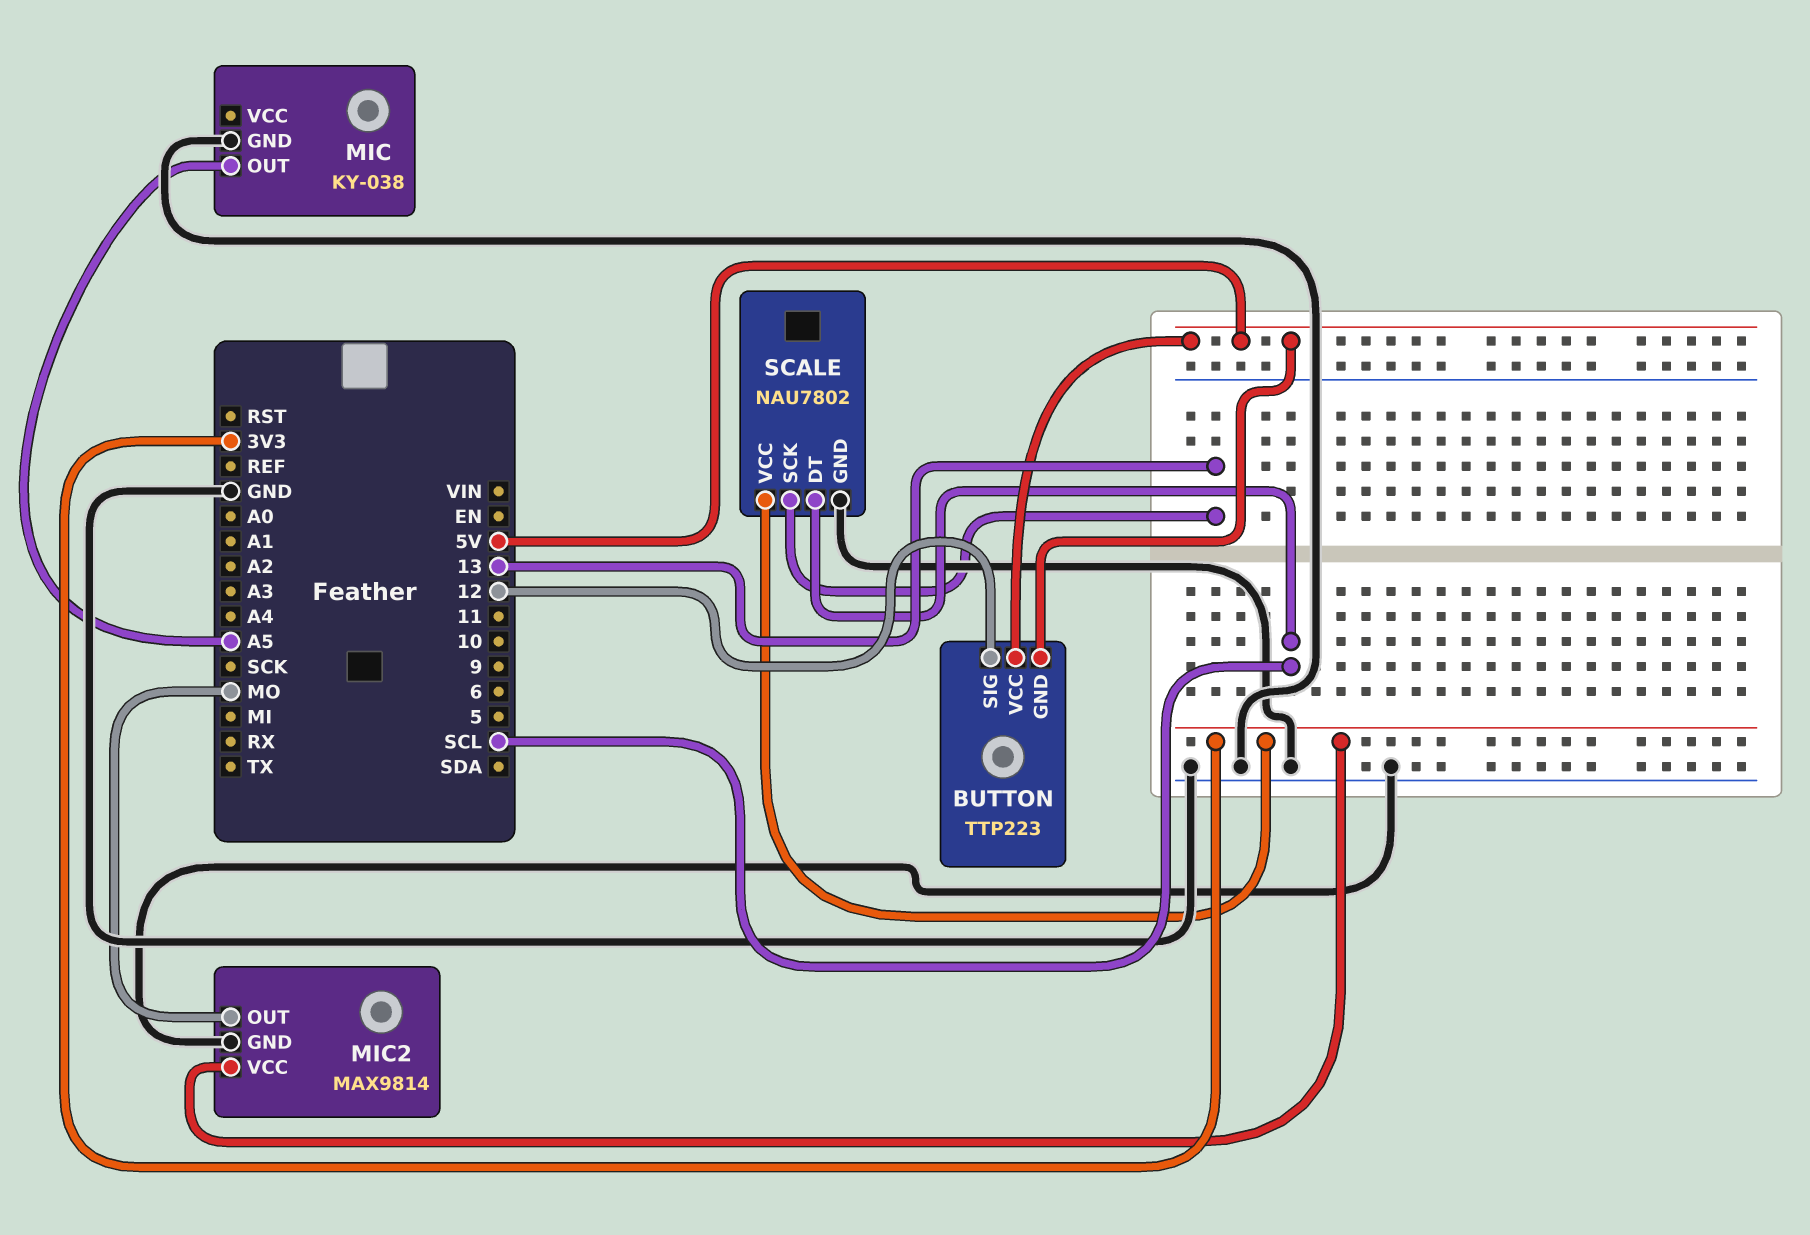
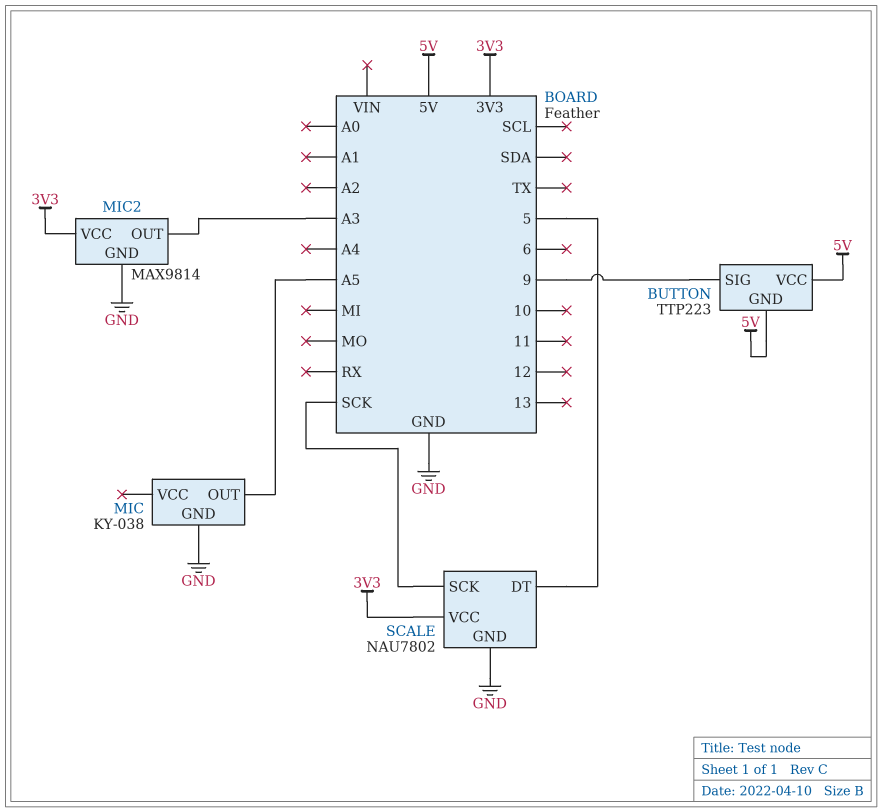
BUTTON pin SIG: 12 -> 9
MIC2 pin OUT: MO -> A3
SCALE pin DT: SCL -> 5
SCALE pin SCK: 13 -> SCK

